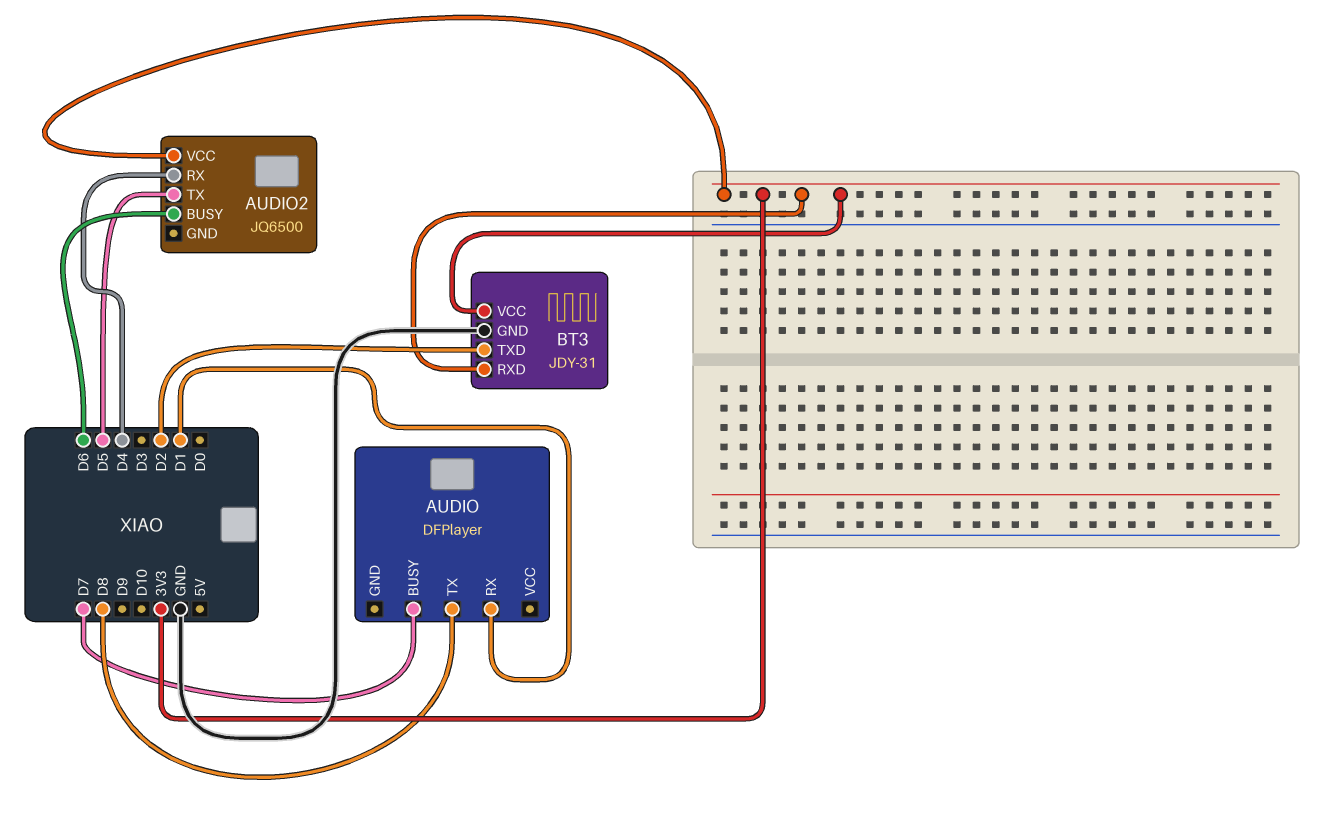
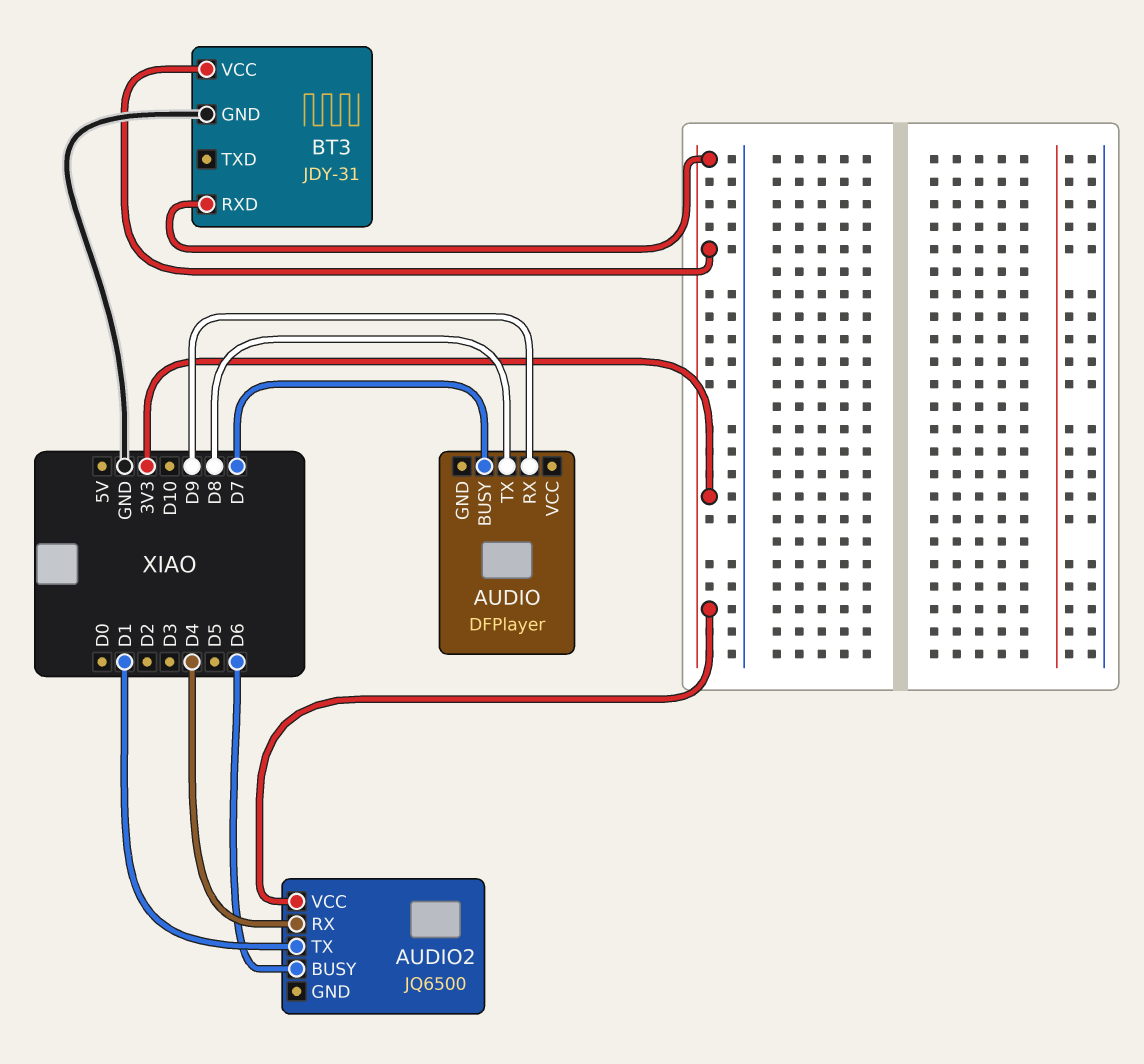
AUDIO pin RX: D1 -> D9
AUDIO2 pin TX: D5 -> D1
BT3 pin TXD: D2 -> none

